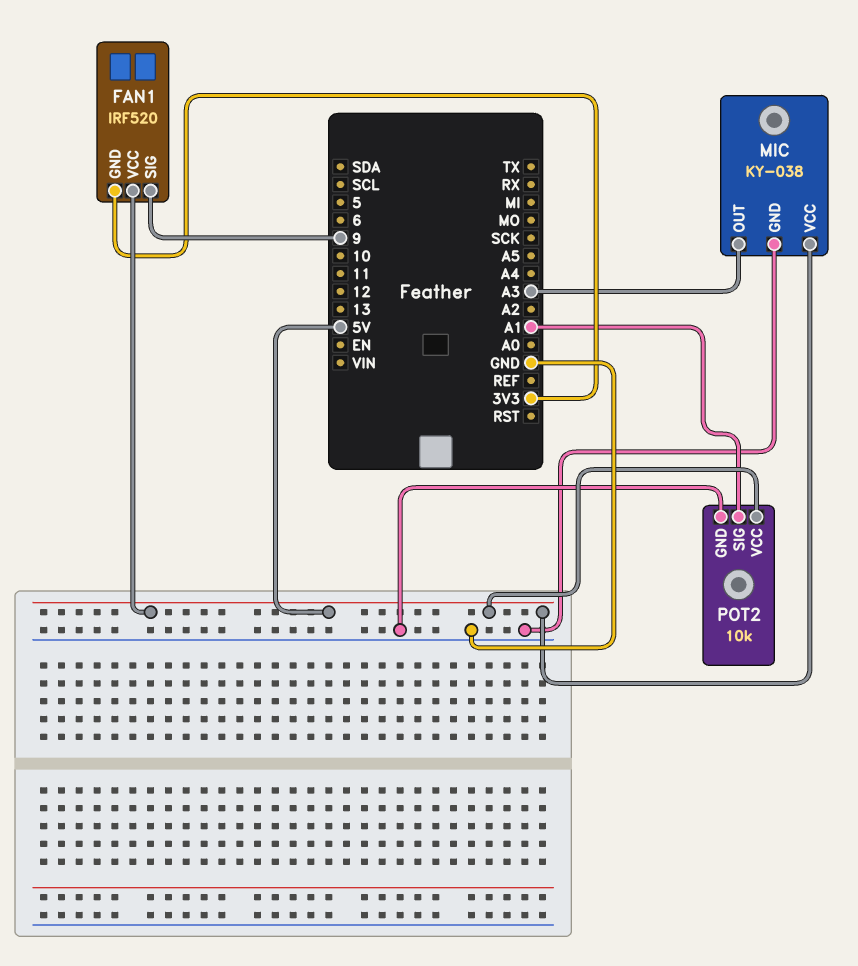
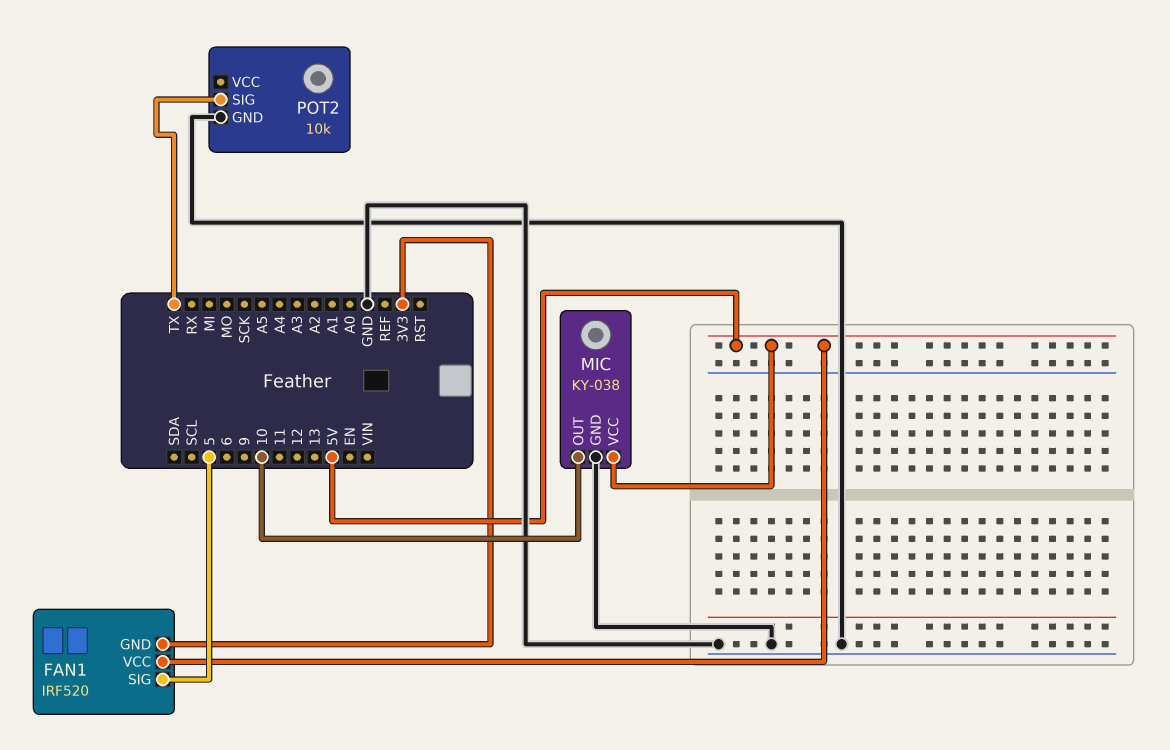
FAN1 pin SIG: 9 -> 5
MIC pin OUT: A3 -> 10
POT2 pin SIG: A1 -> TX
POT2 pin VCC: 5V -> none

